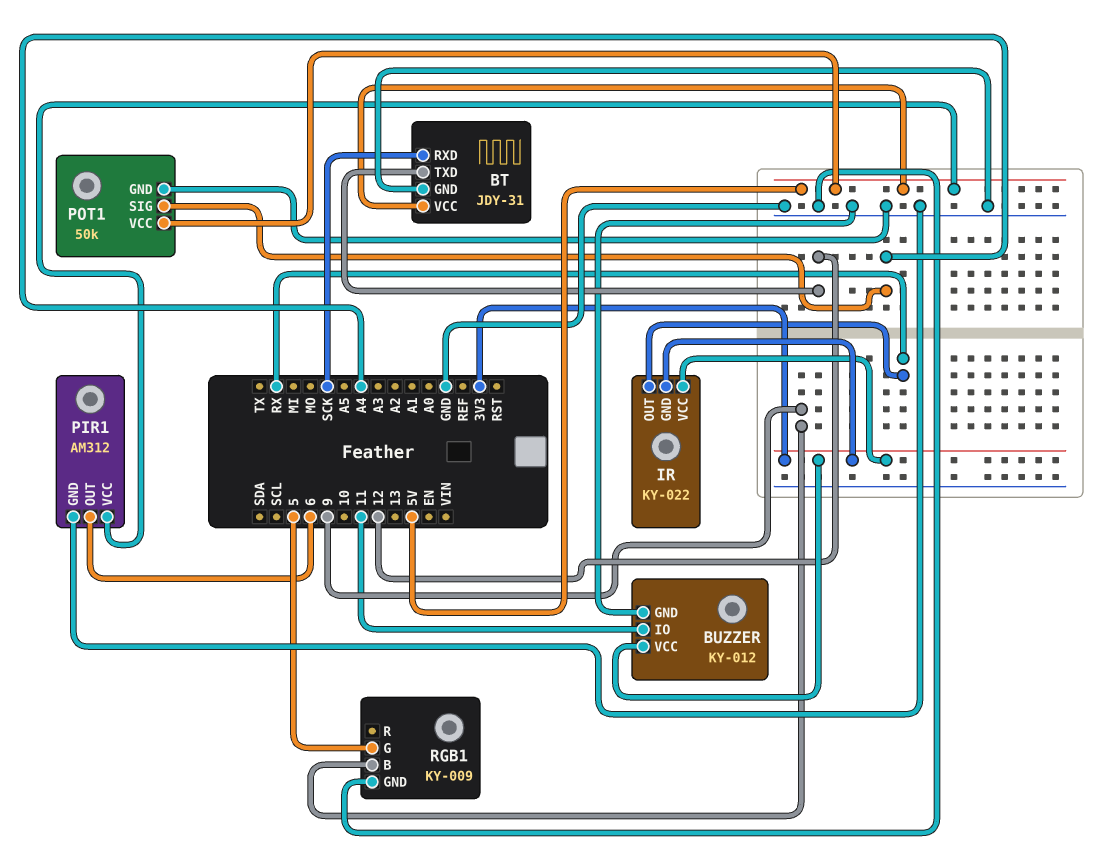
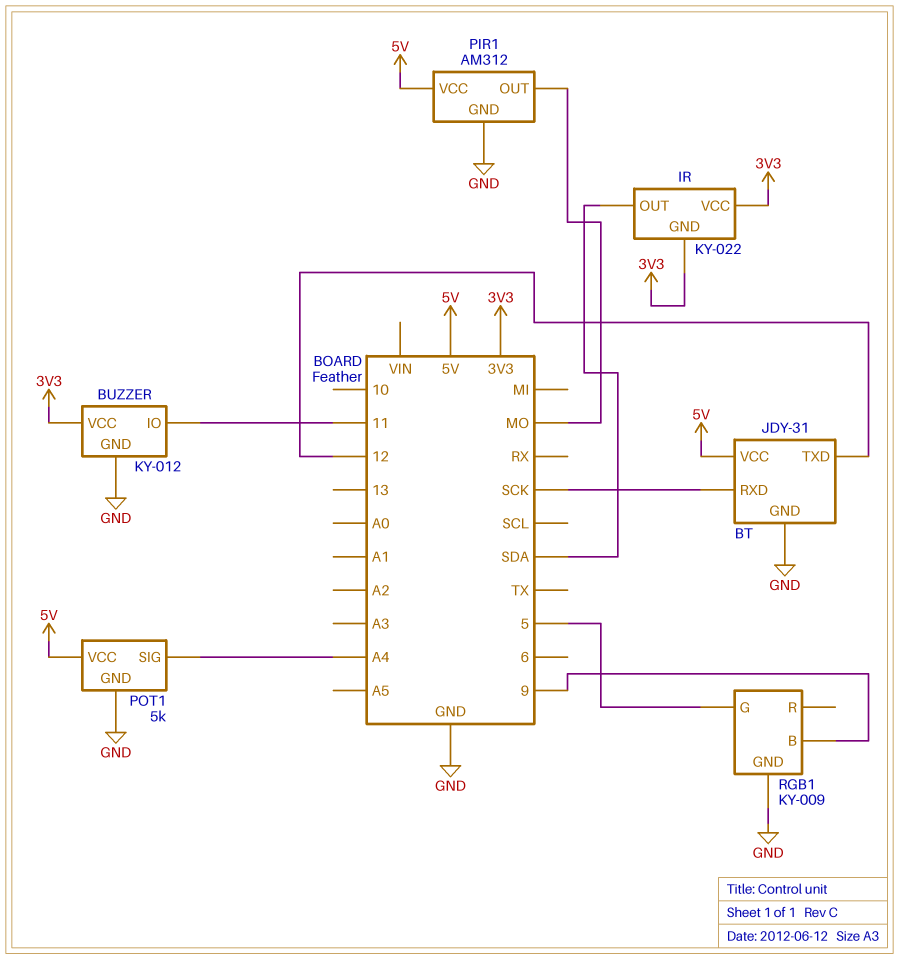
IR pin OUT: RX -> SDA
PIR1 pin OUT: 6 -> MO
POT1: 50k -> 5k

